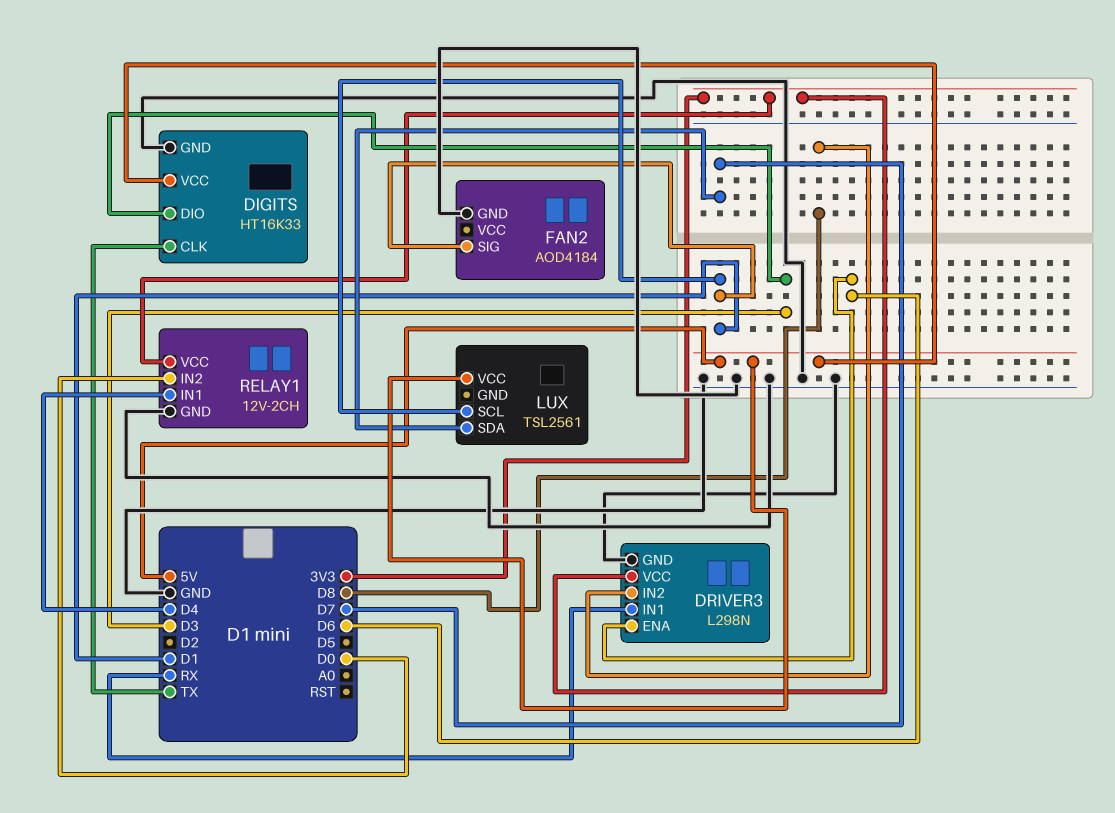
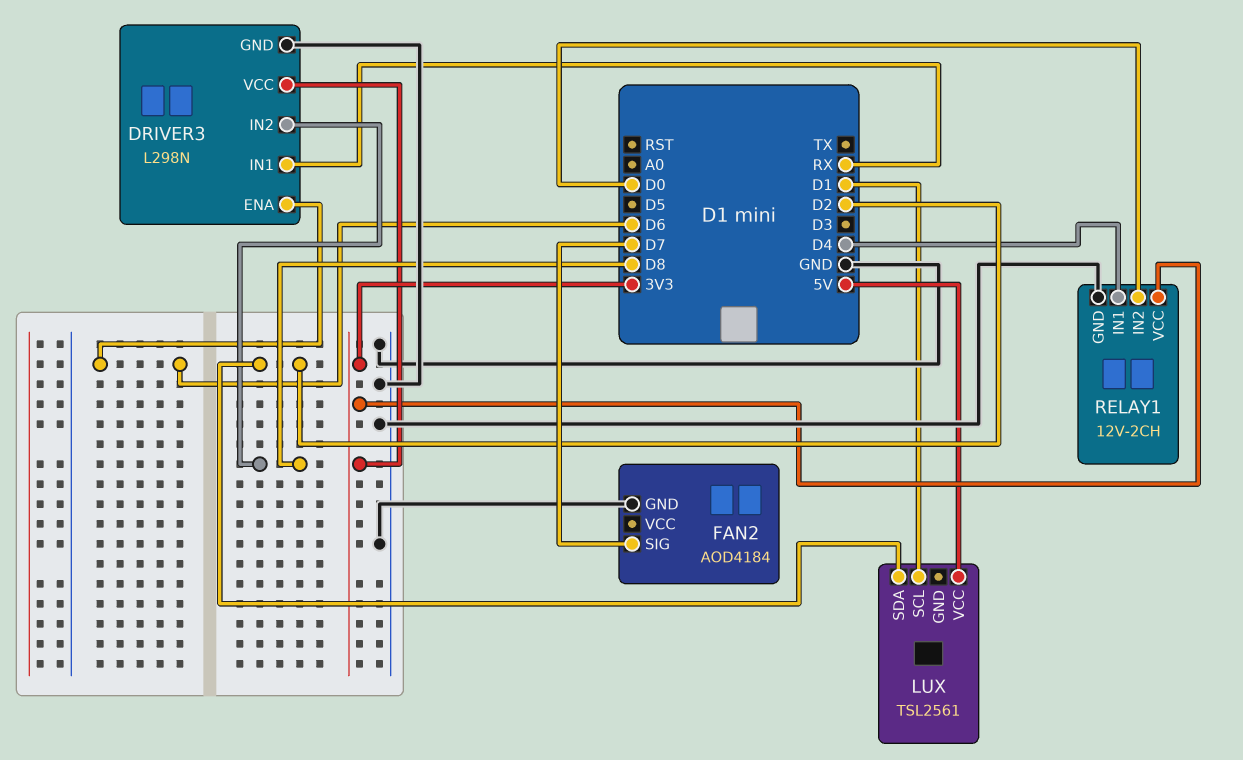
DIGITS: HT16K33 -> none
DIGITS pin CLK: TX -> none
DIGITS pin DIO: D3 -> none
DIGITS pin GND: GND -> none
DIGITS pin VCC: 5V -> none
FAN2 pin SIG: D1 -> D7
LUX pin SDA: D7 -> D2

